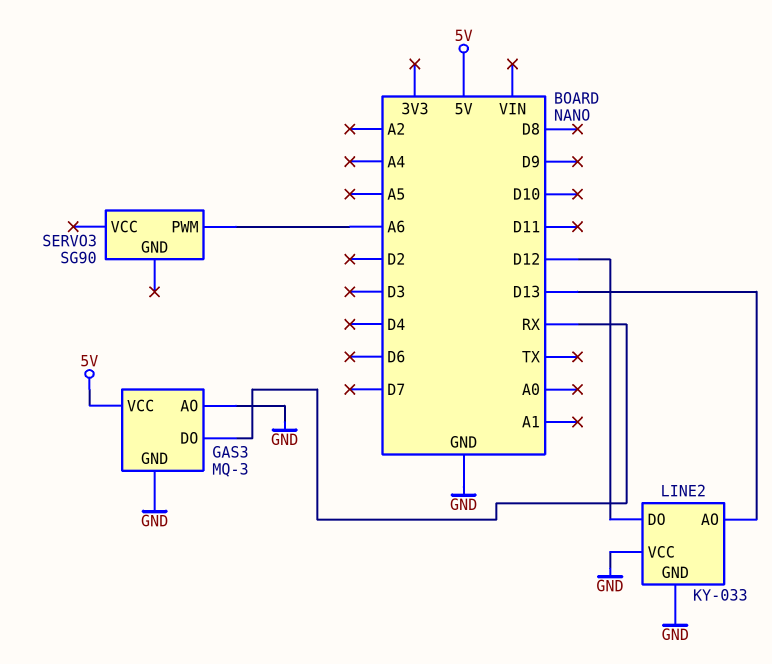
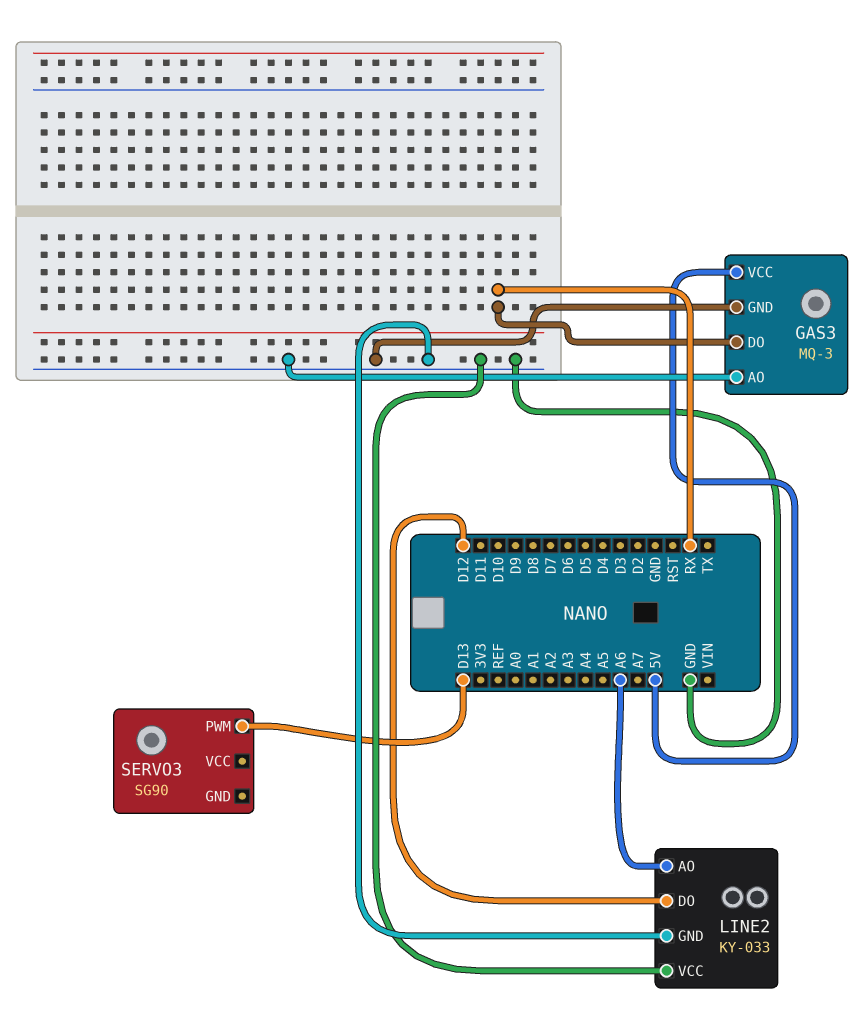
LINE2 pin AO: D13 -> A6
SERVO3 pin PWM: A6 -> D13

